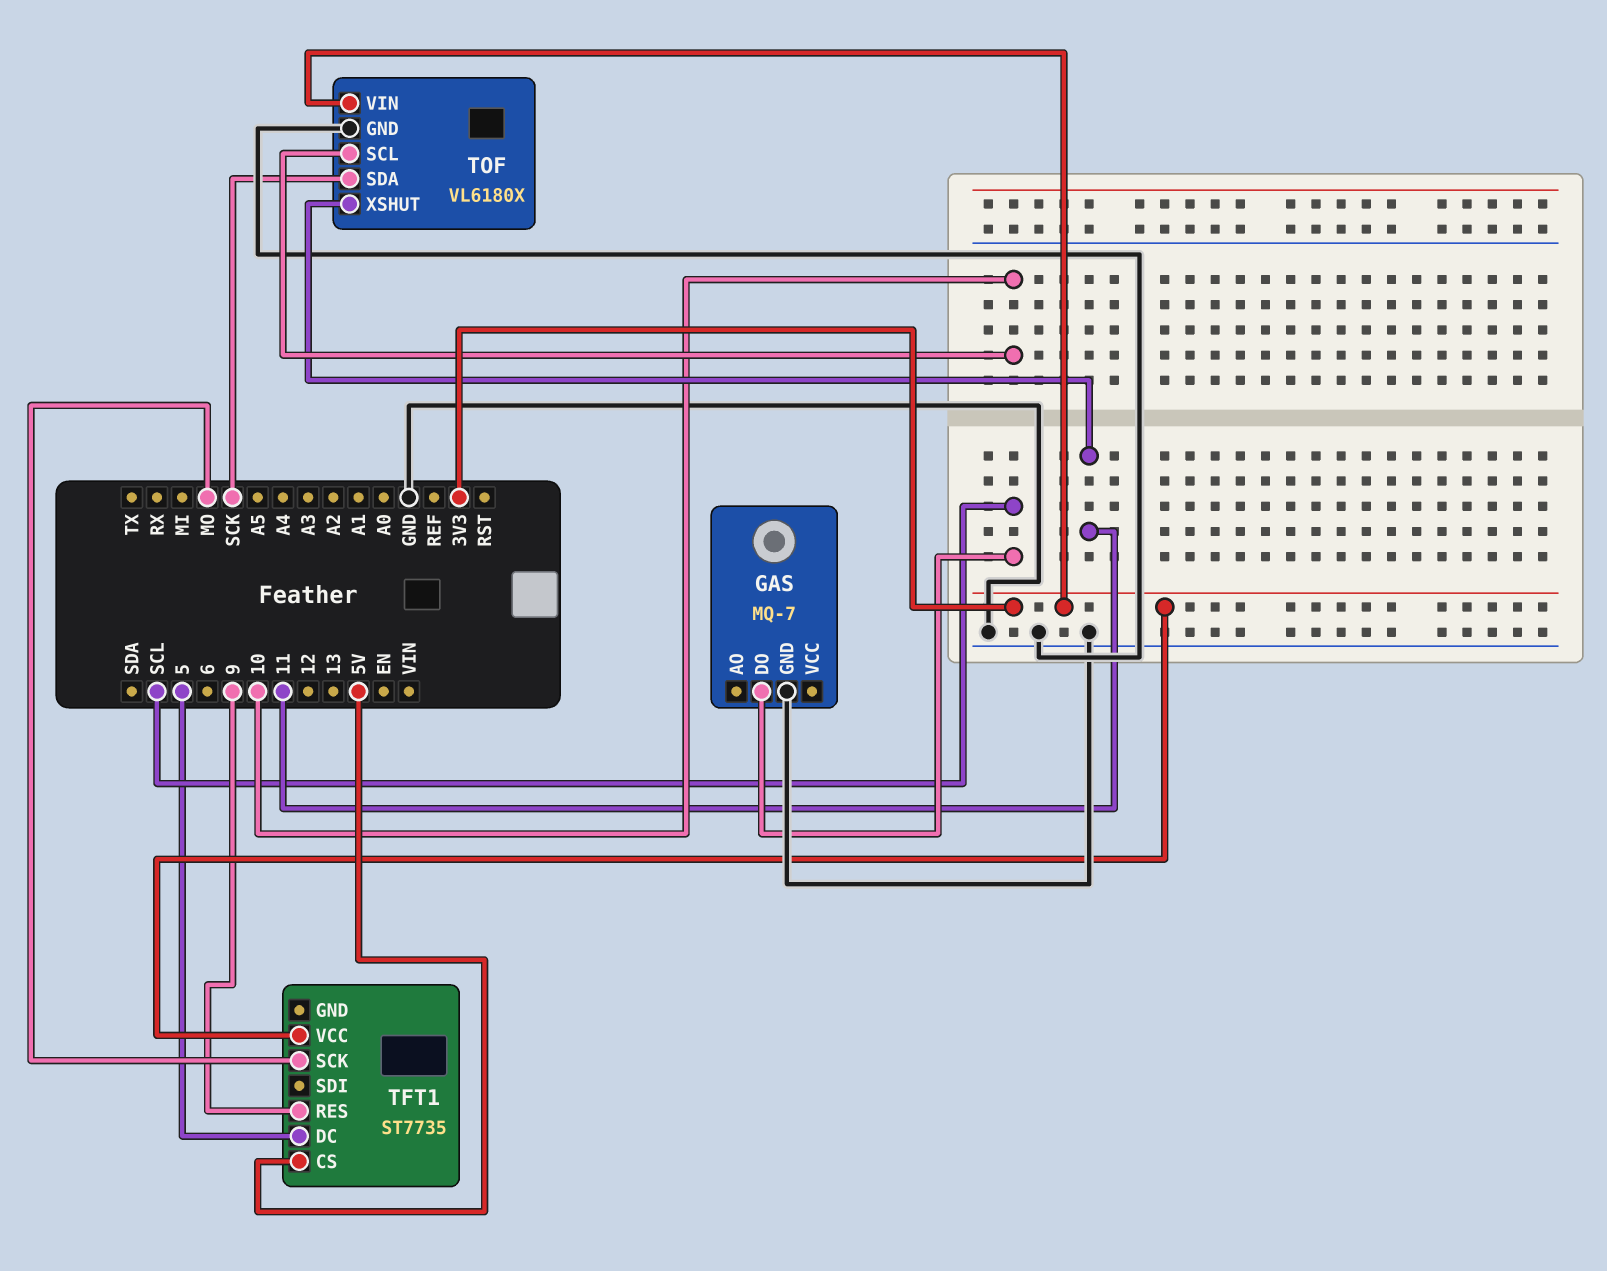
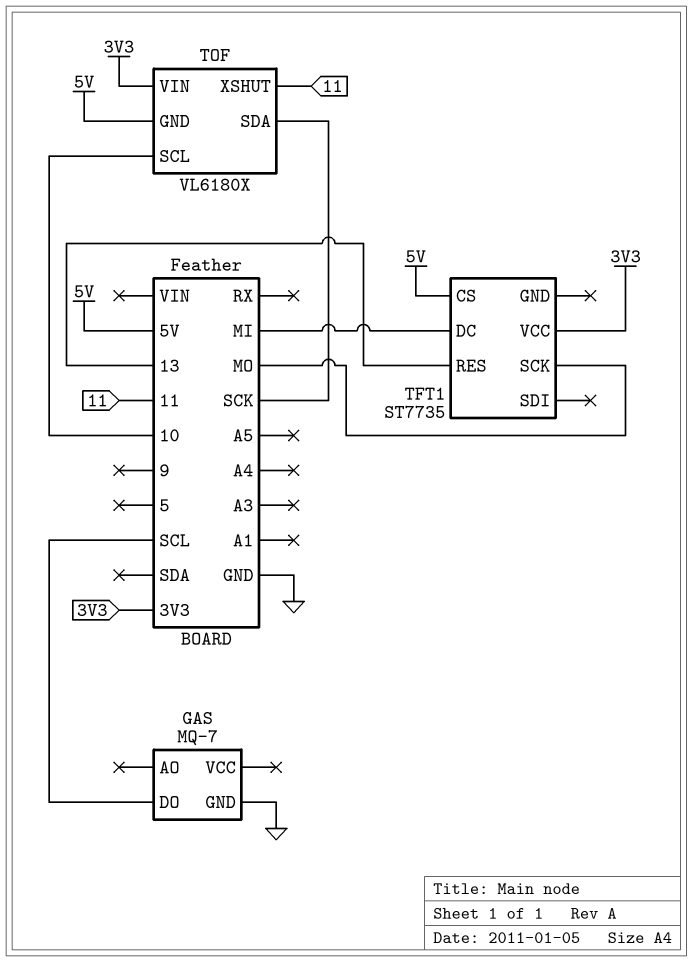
TFT1 pin DC: 5 -> MI
TFT1 pin RES: 9 -> 13
TOF pin GND: GND -> 5V

